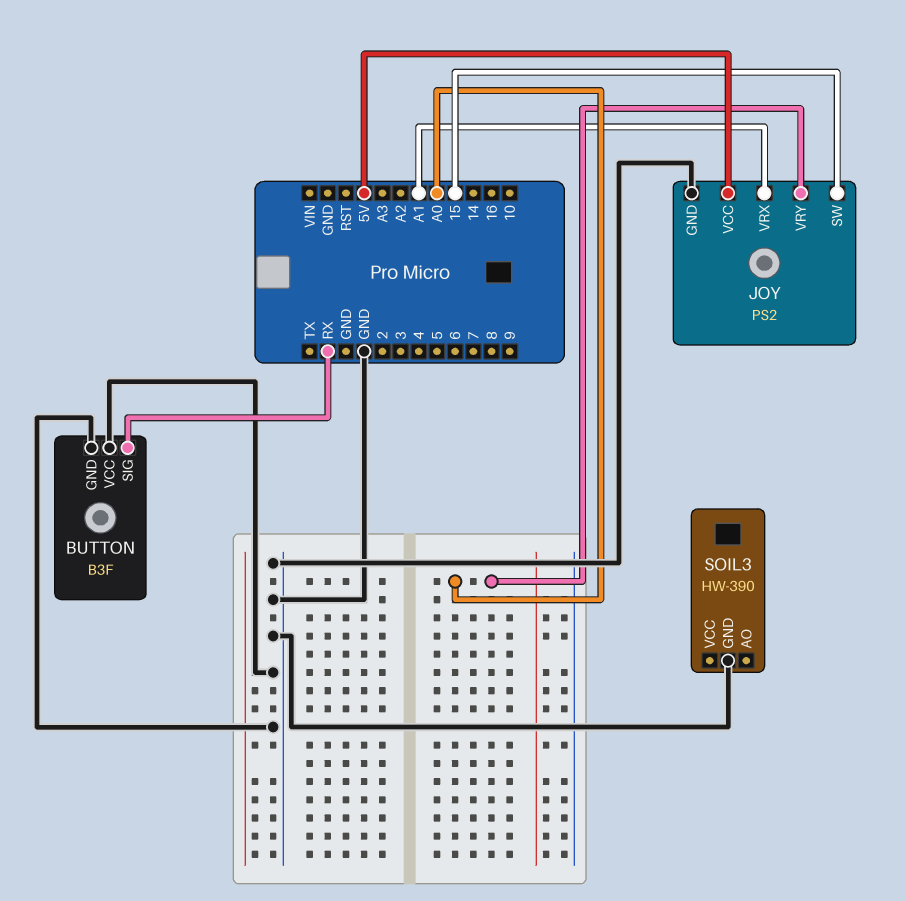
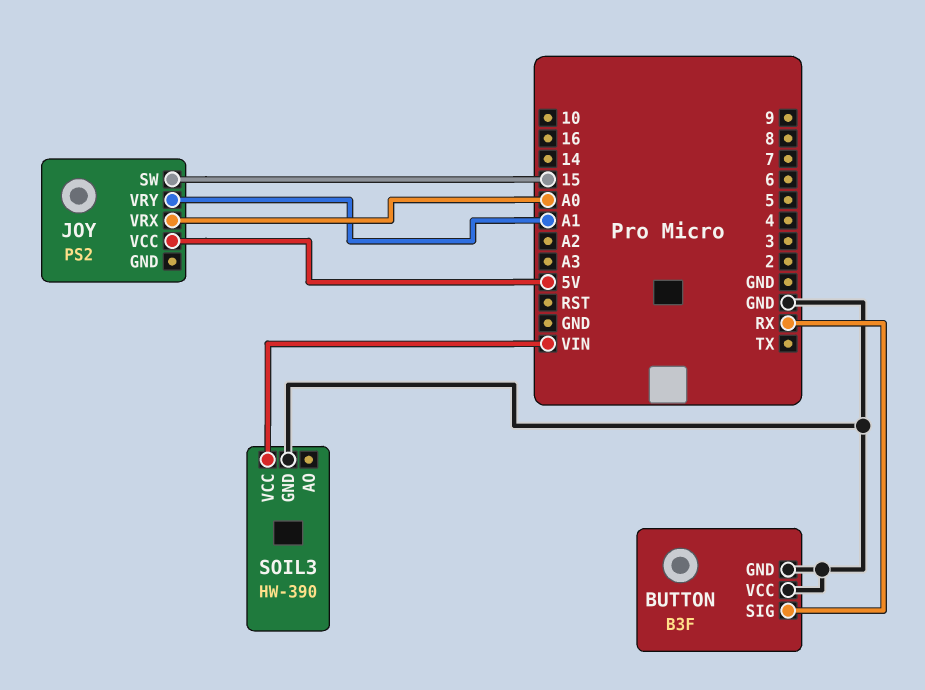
JOY pin GND: GND -> none
JOY pin VRX: A1 -> A0
JOY pin VRY: A0 -> A1
SOIL3 pin VCC: none -> VIN

